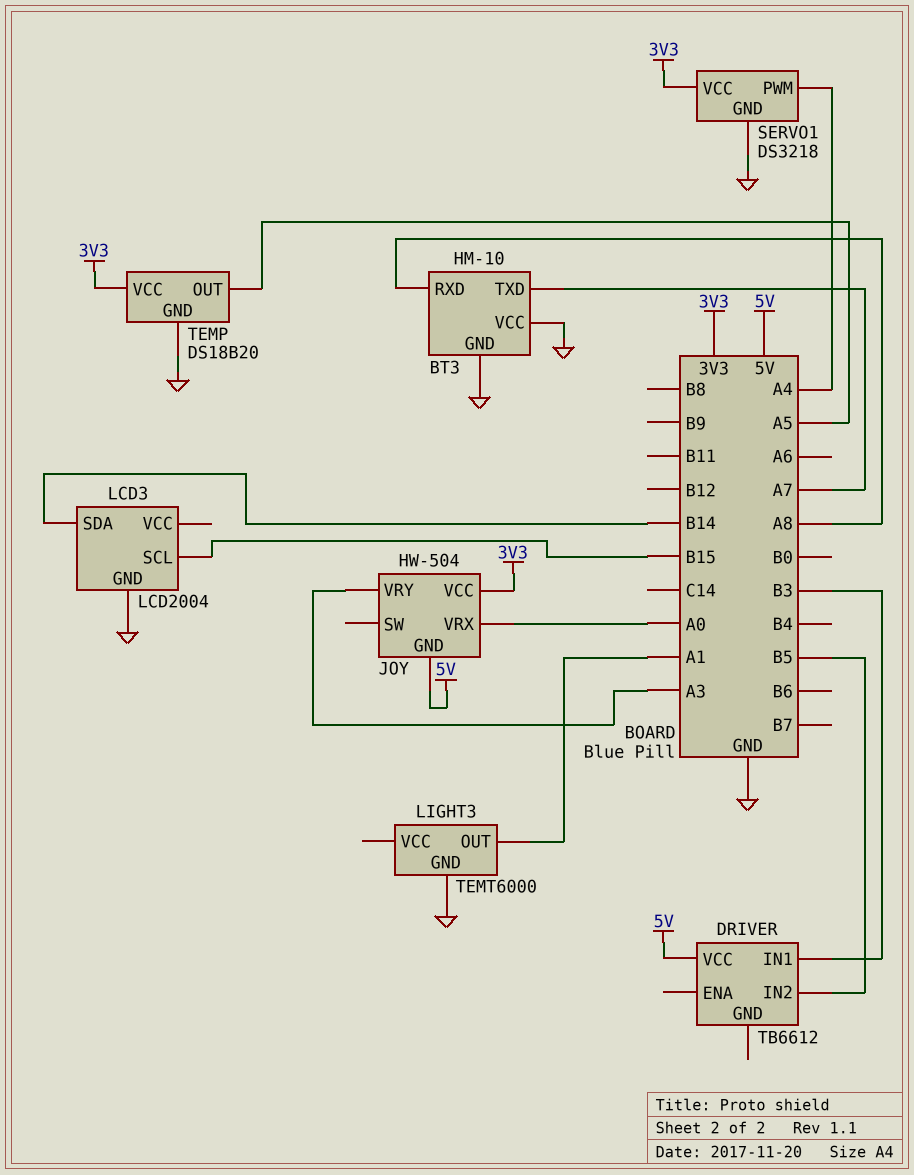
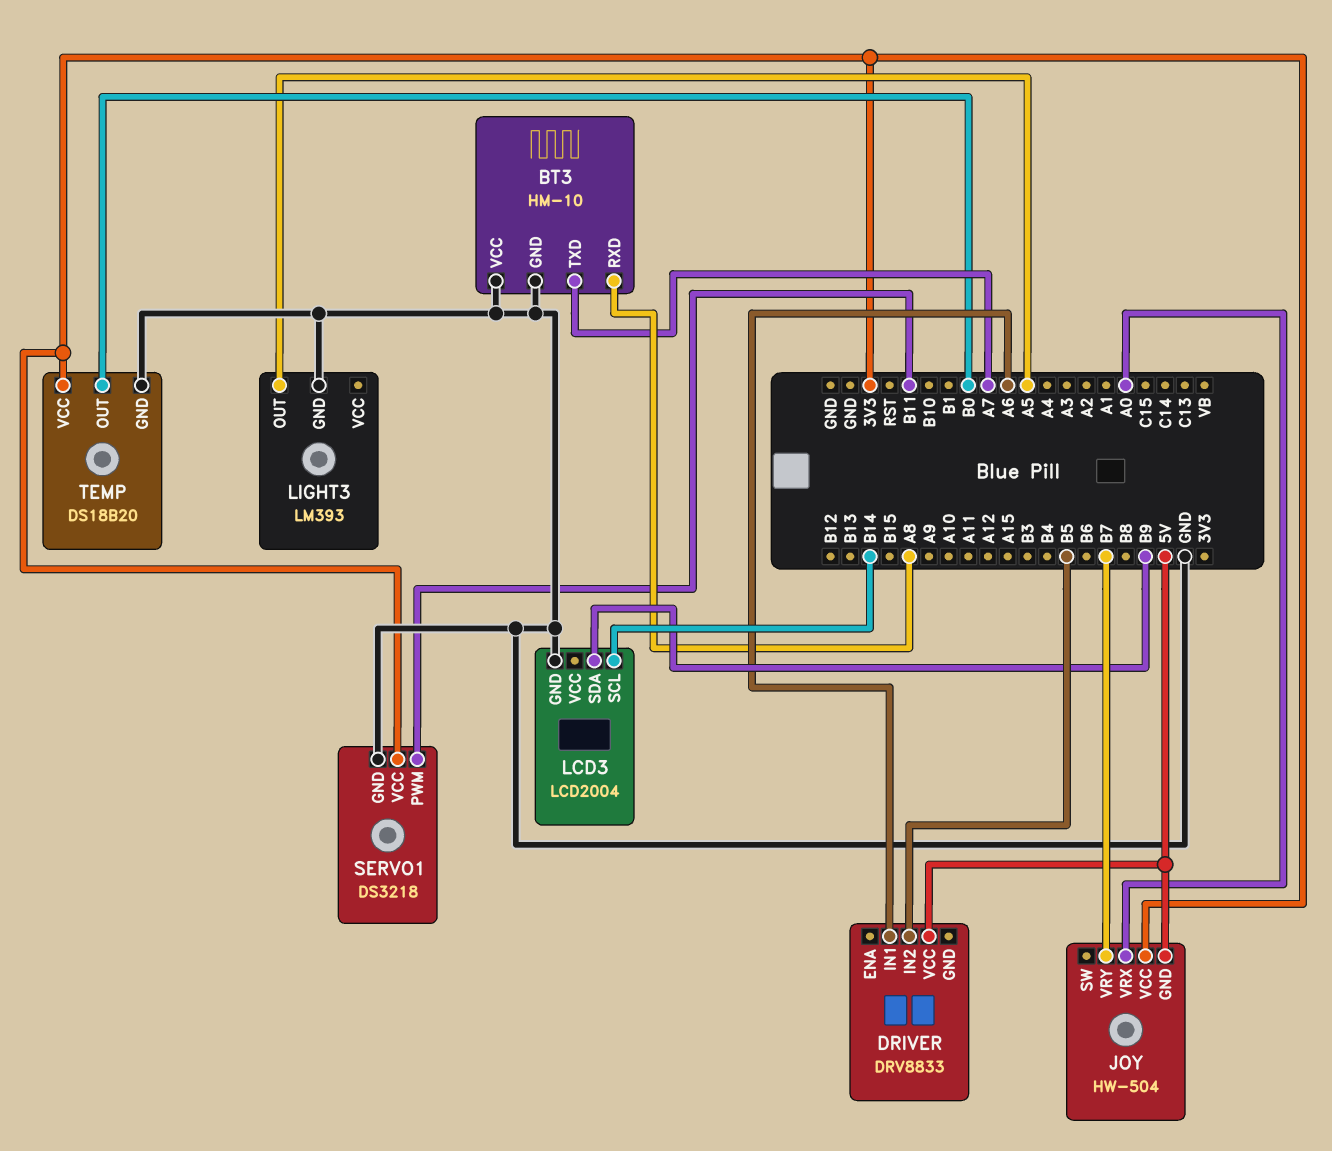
DRIVER: TB6612 -> DRV8833
DRIVER pin IN1: B3 -> A6
JOY pin VRY: A3 -> B7
LCD3 pin SCL: B15 -> B14
LCD3 pin SDA: B14 -> B9
LIGHT3: TEMT6000 -> LM393
LIGHT3 pin OUT: A1 -> A5
SERVO1 pin PWM: A4 -> B11
TEMP pin OUT: A5 -> B0

